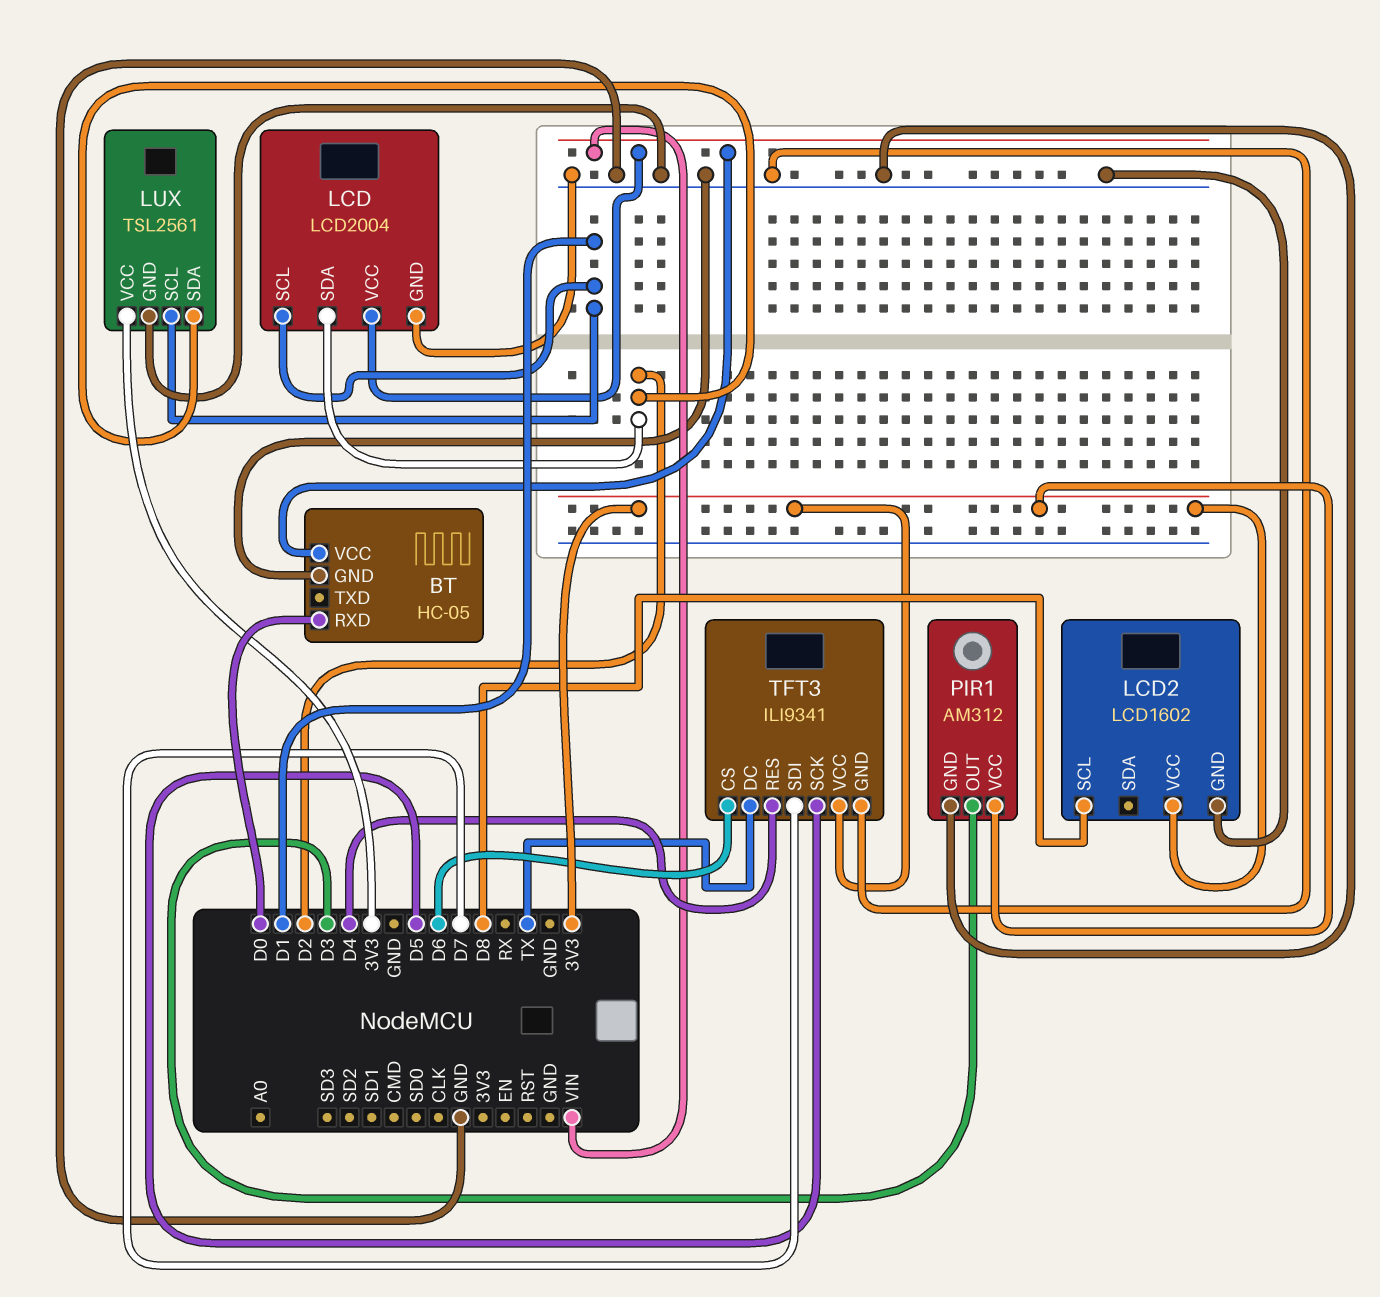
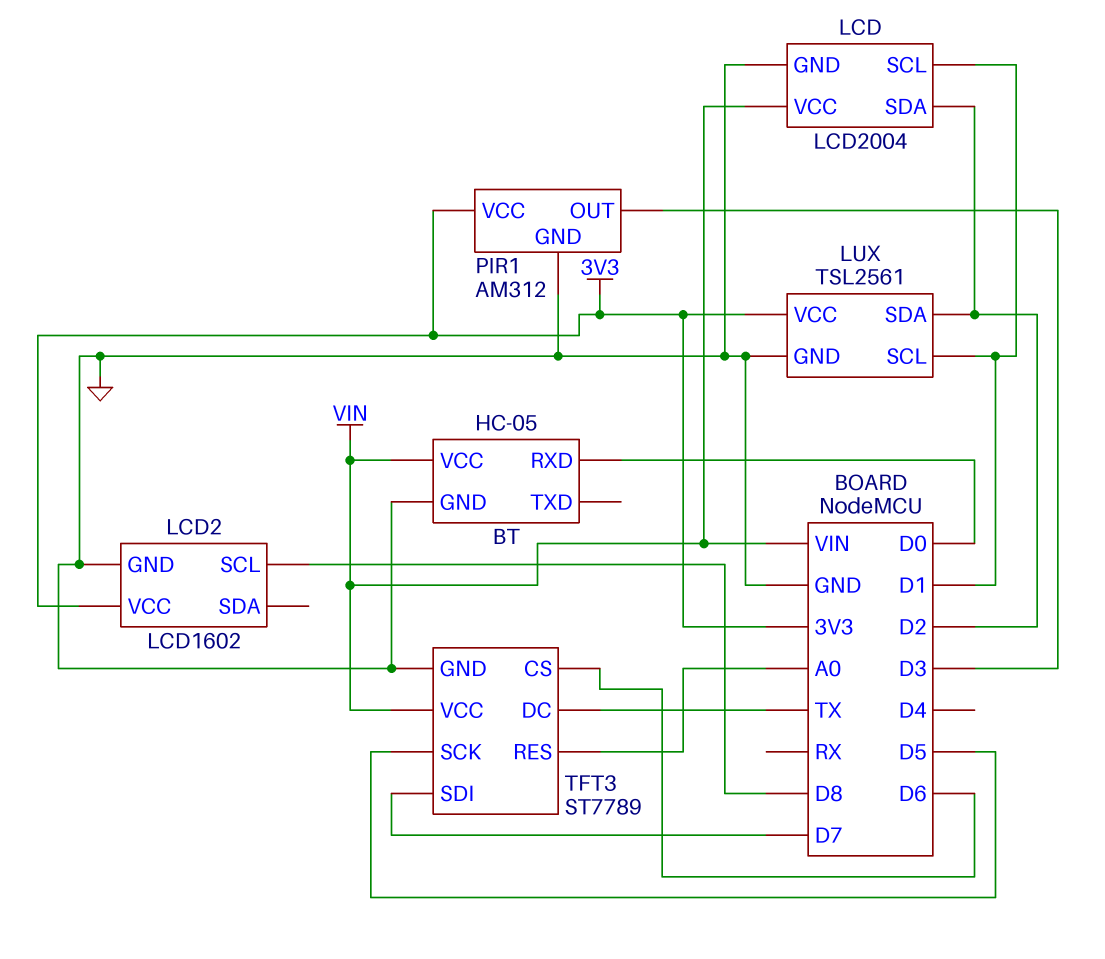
TFT3: ILI9341 -> ST7789
TFT3 pin RES: D4 -> A0
TFT3 pin VCC: 3V3 -> VIN

